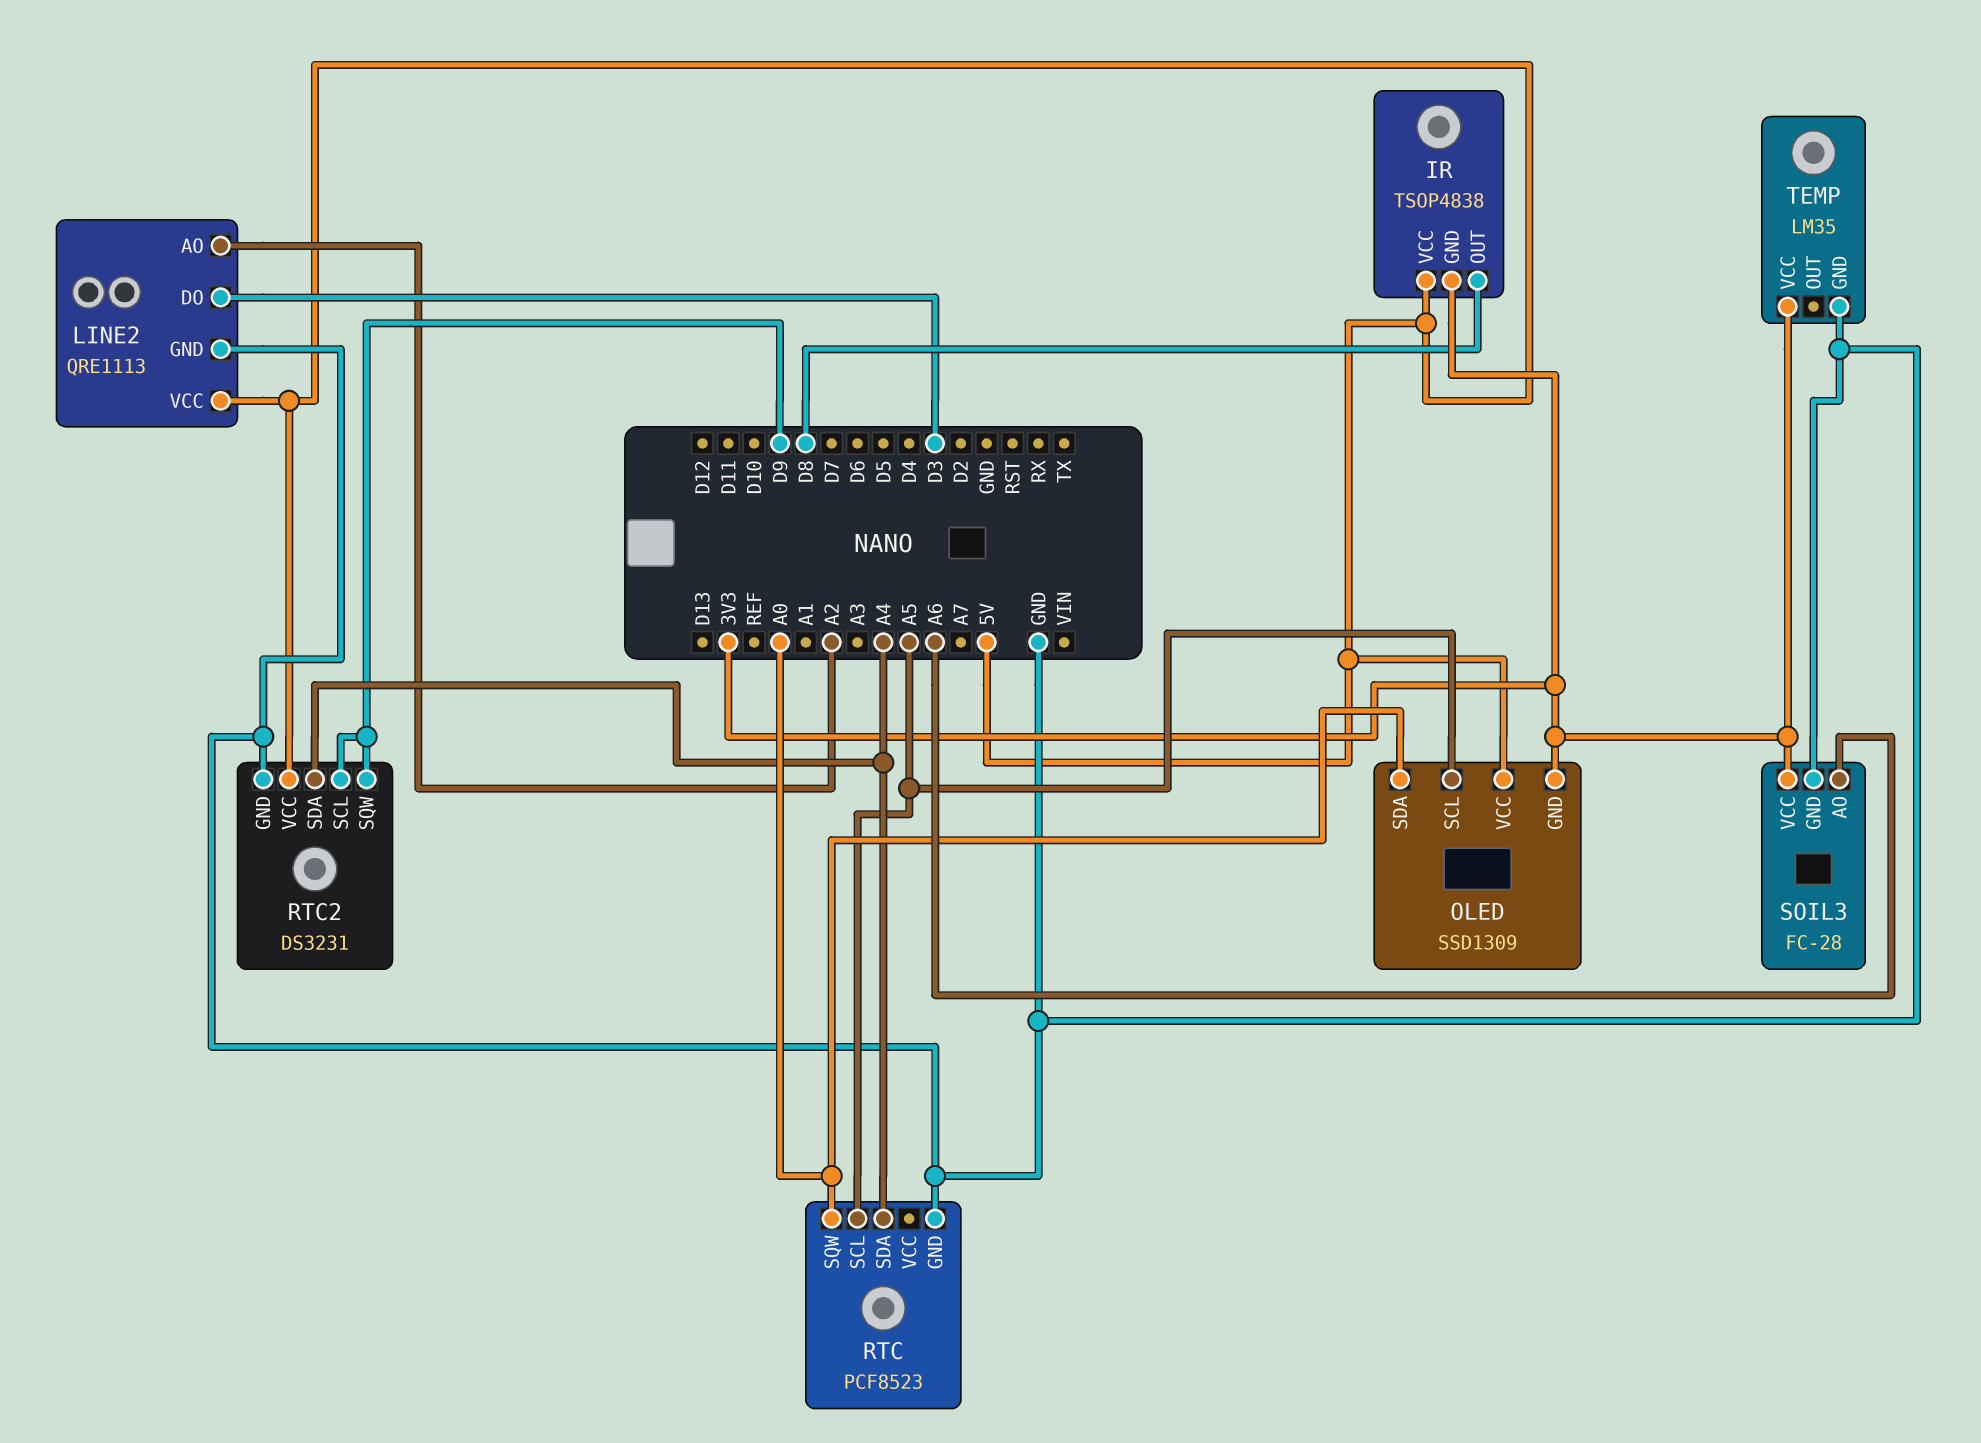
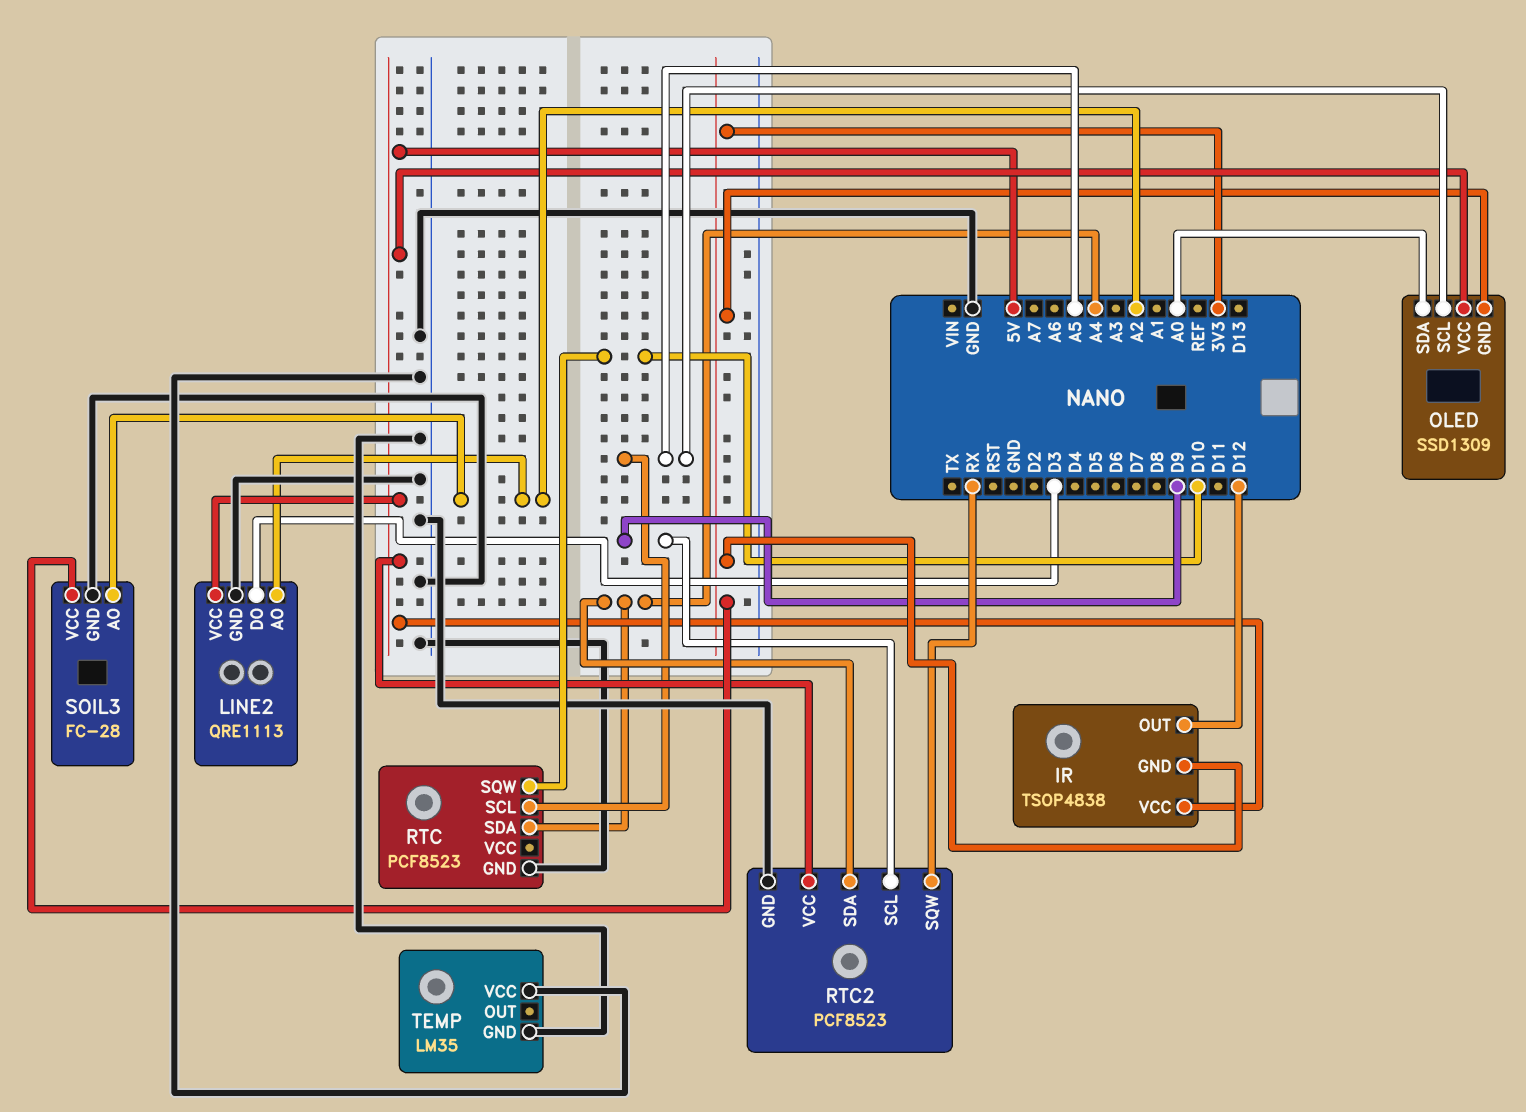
IR pin OUT: D8 -> D12
RTC pin SQW: A0 -> D10
RTC2: DS3231 -> PCF8523
RTC2 pin SQW: D9 -> RX
SOIL3 pin AO: A6 -> A2
TEMP pin VCC: 3V3 -> GND

